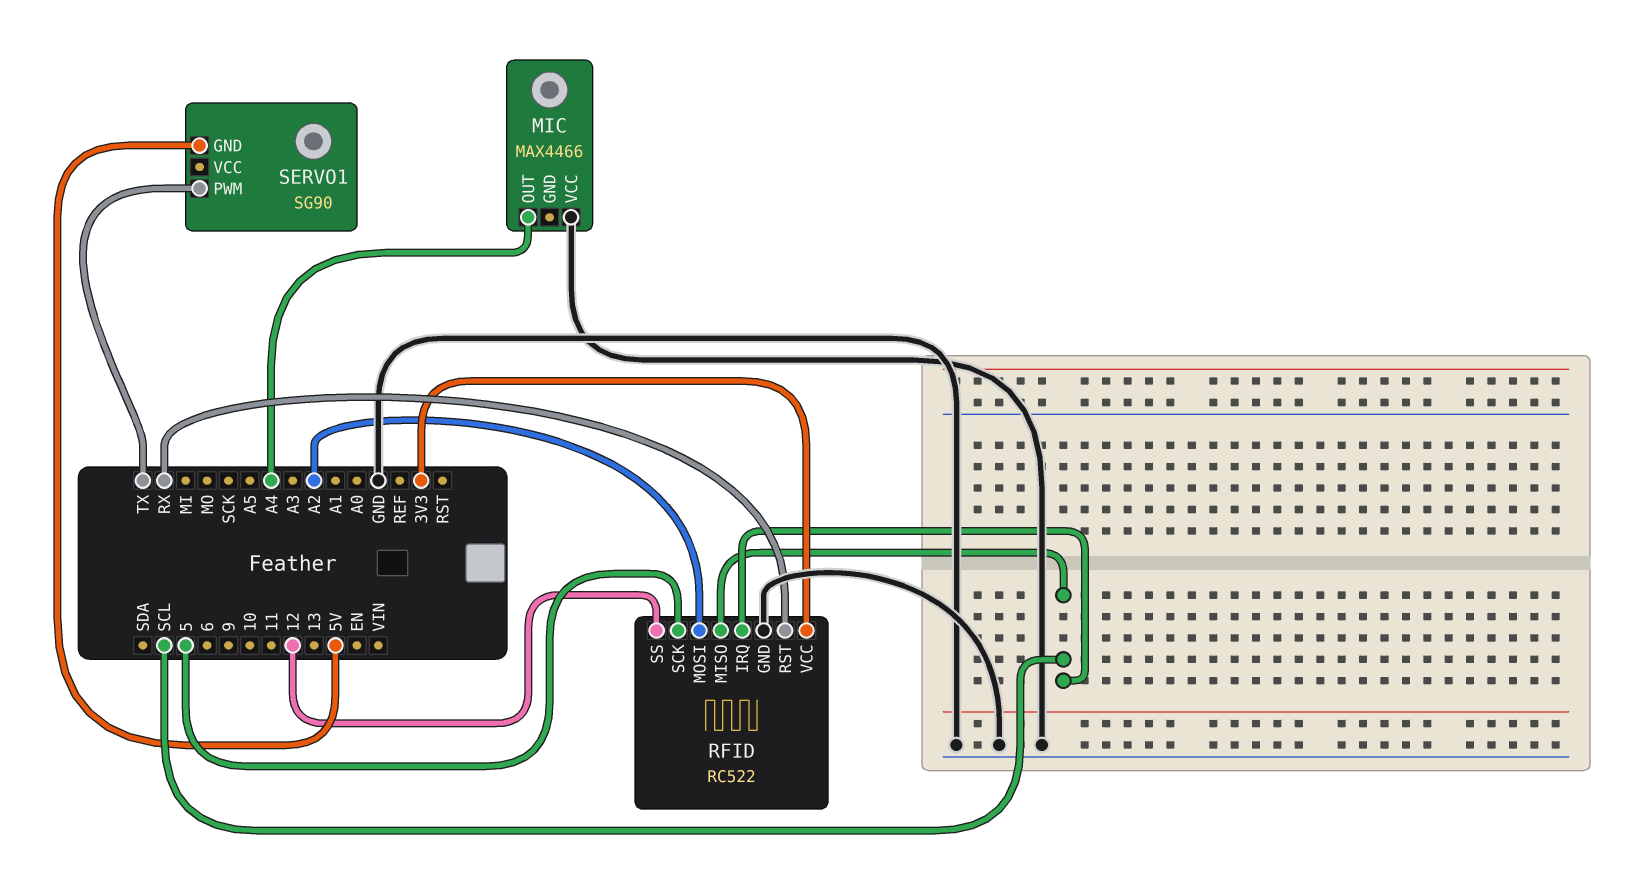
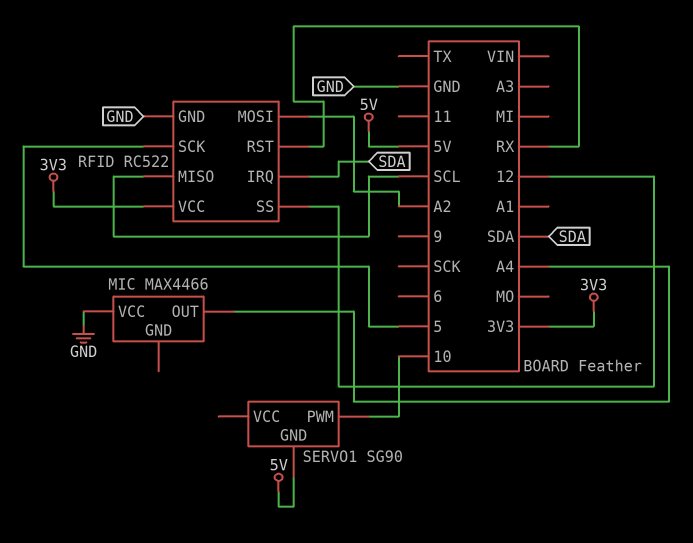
RFID pin IRQ: SCL -> SDA
SERVO1 pin PWM: TX -> 10

